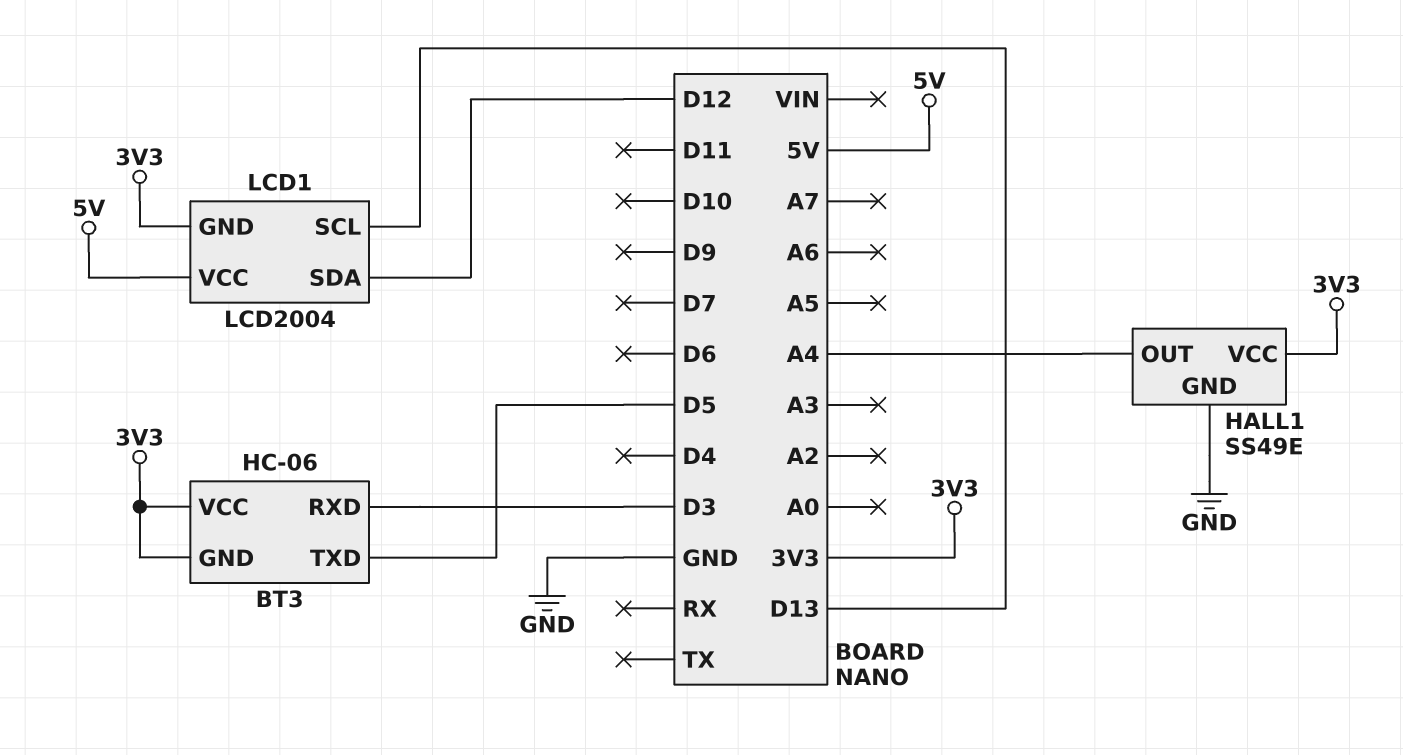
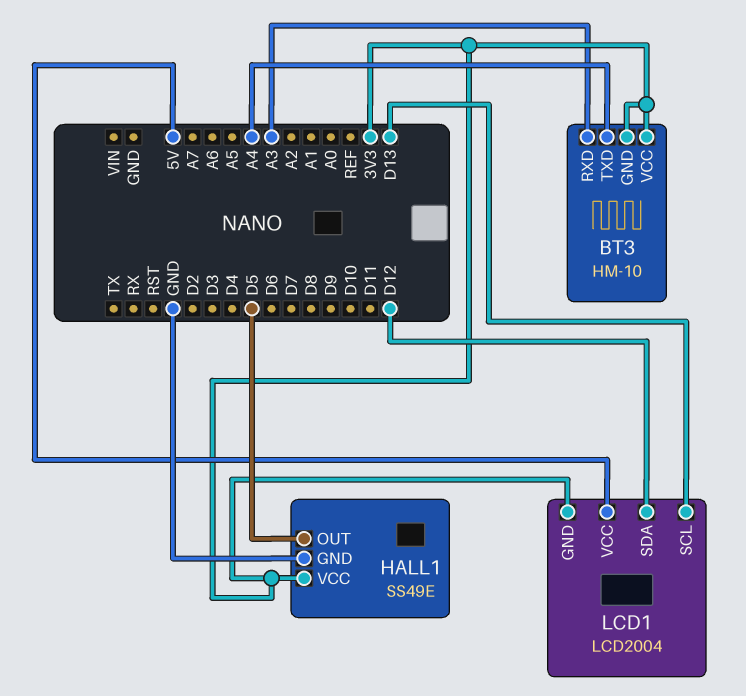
BT3: HC-06 -> HM-10
BT3 pin RXD: D3 -> A3
BT3 pin TXD: D5 -> A4
HALL1 pin OUT: A4 -> D5

